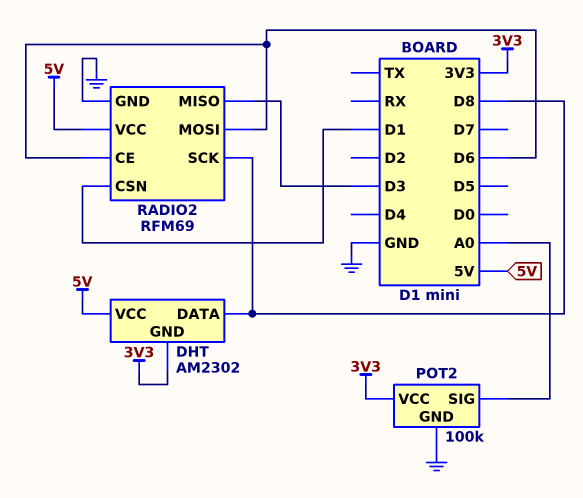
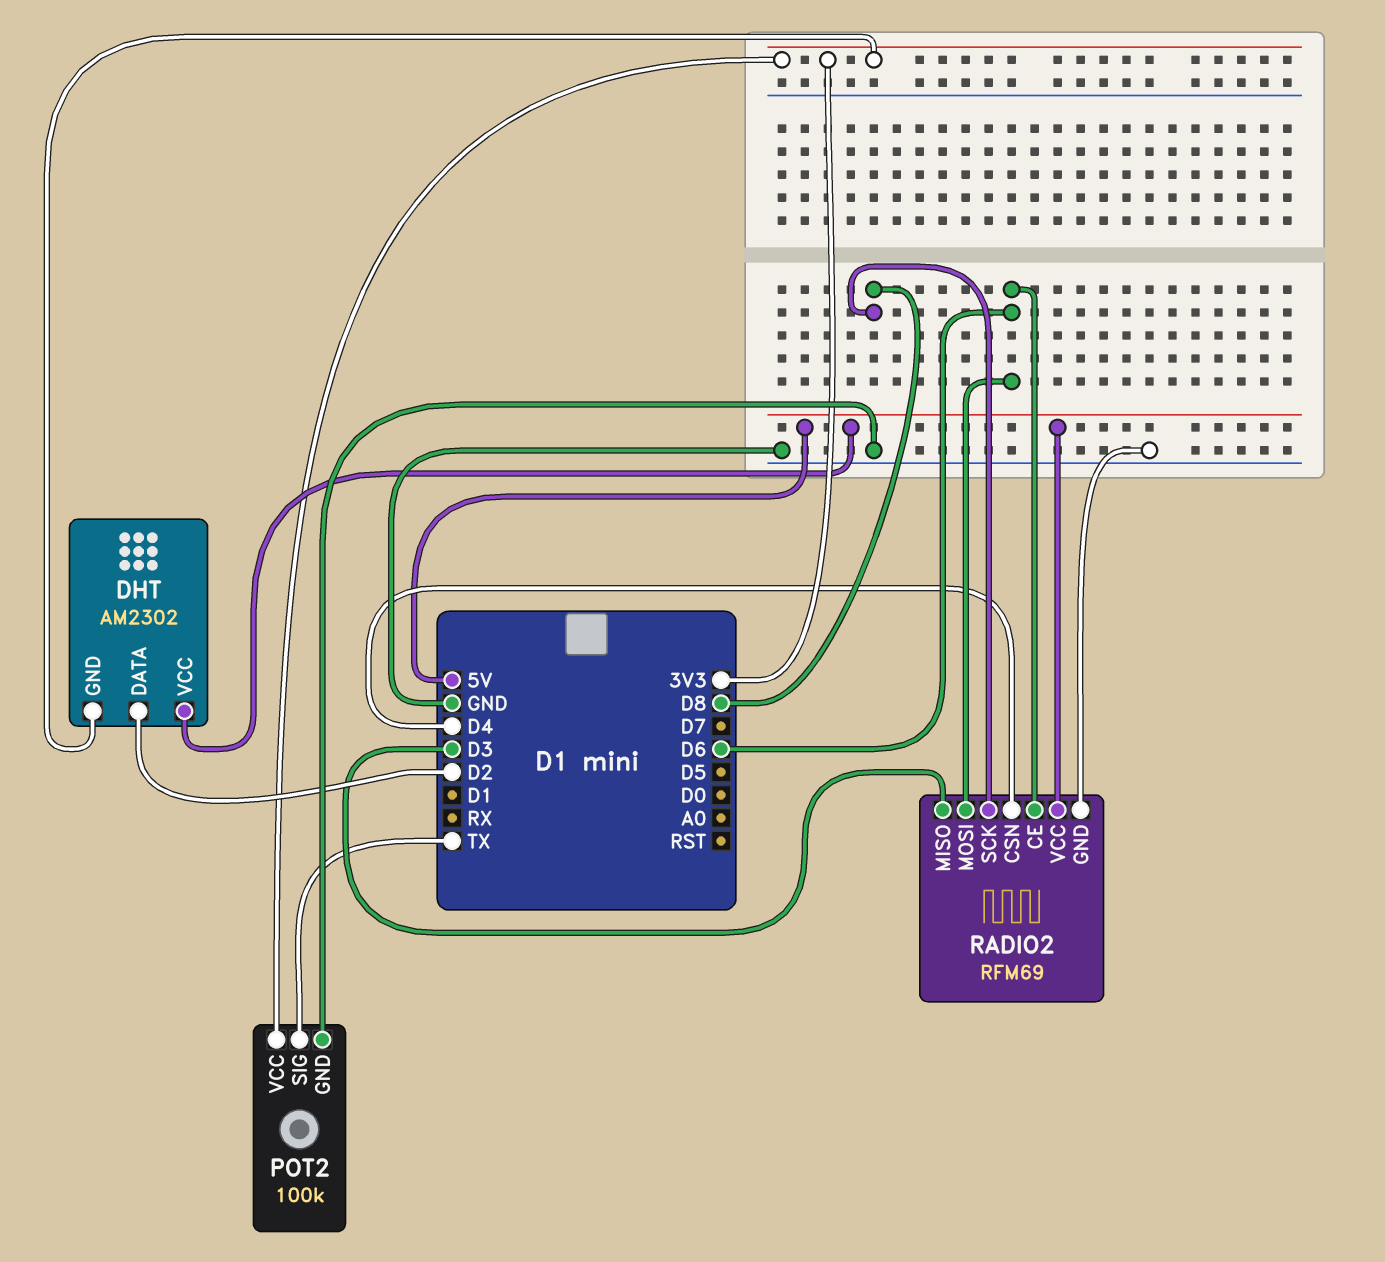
DHT pin DATA: D8 -> D2
POT2 pin SIG: A0 -> TX
RADIO2 pin CSN: D1 -> D4

